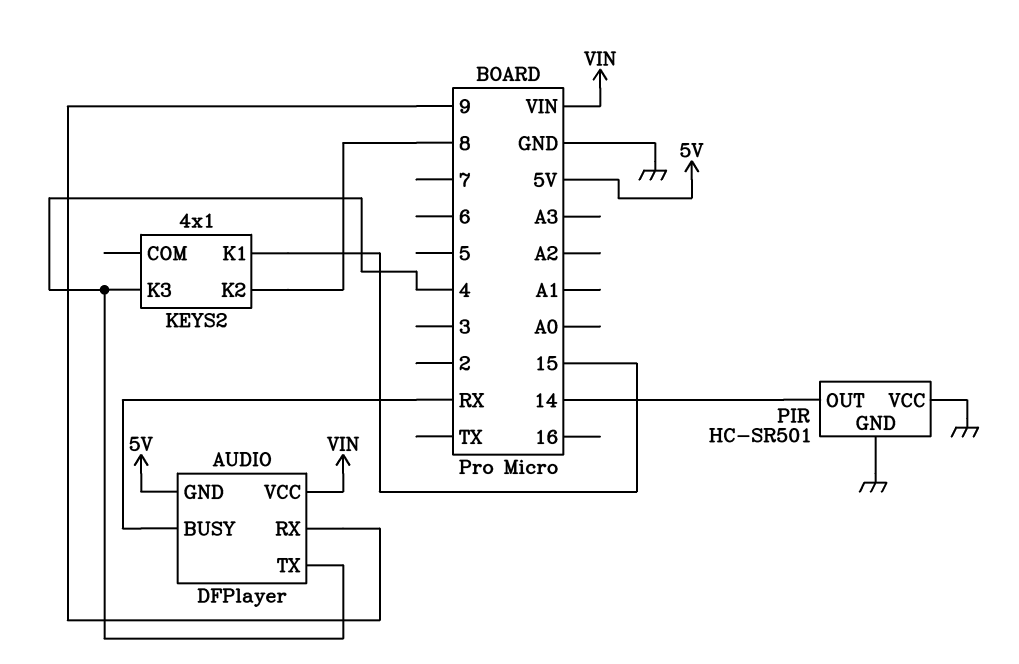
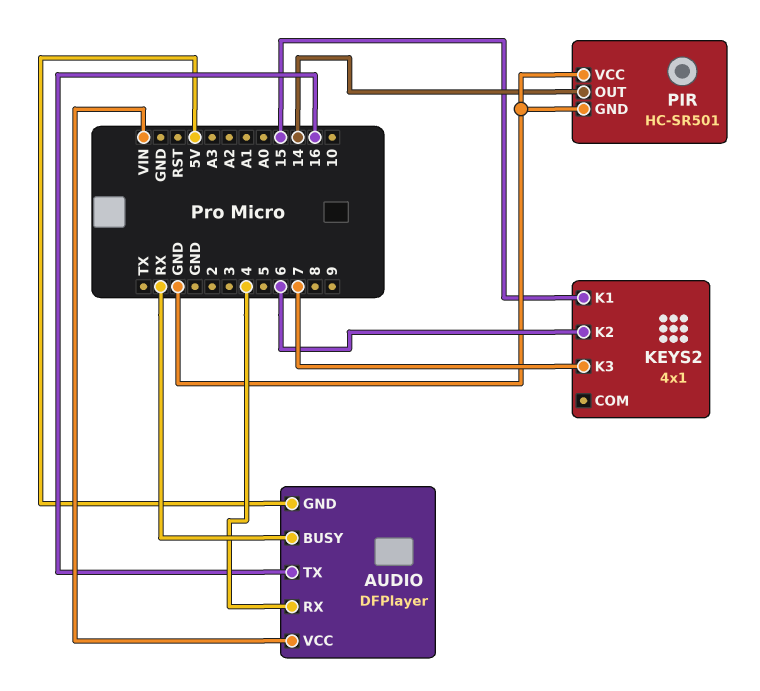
AUDIO pin RX: 9 -> 4
AUDIO pin TX: 4 -> 16
KEYS2 pin K2: 8 -> 6
KEYS2 pin K3: 4 -> 7

